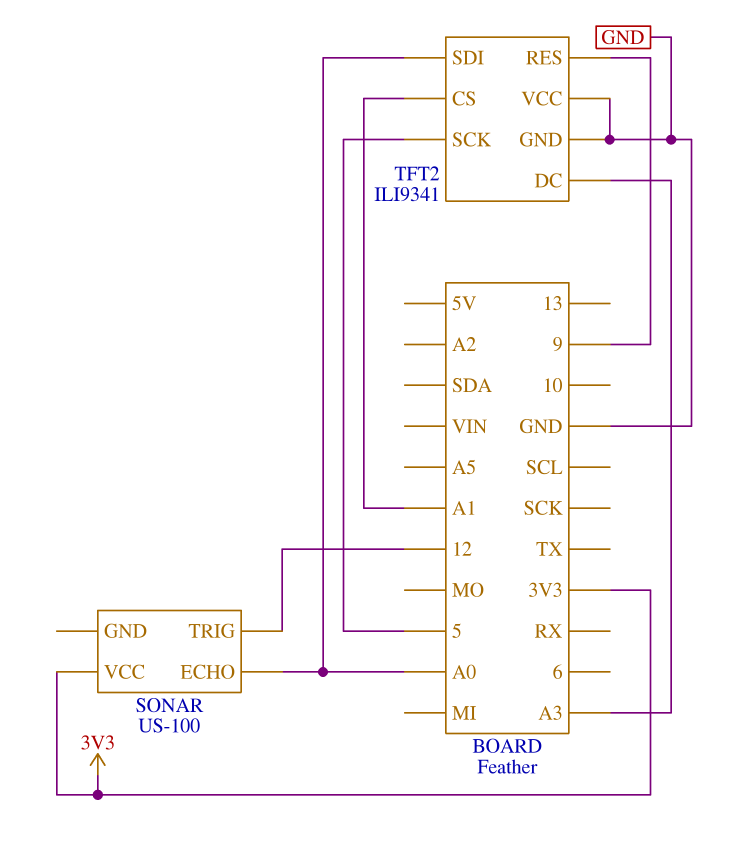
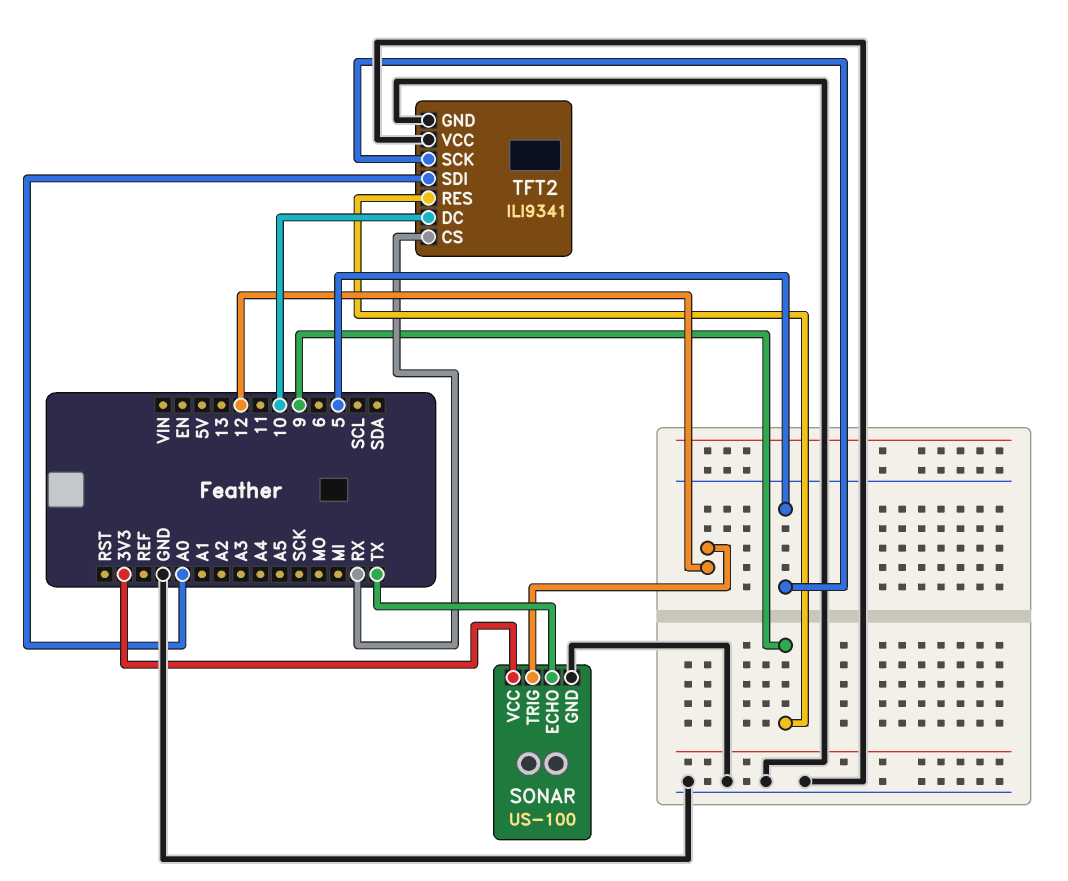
SONAR pin ECHO: A0 -> TX
SONAR pin GND: none -> GND
TFT2 pin CS: A1 -> RX
TFT2 pin DC: A3 -> 10

